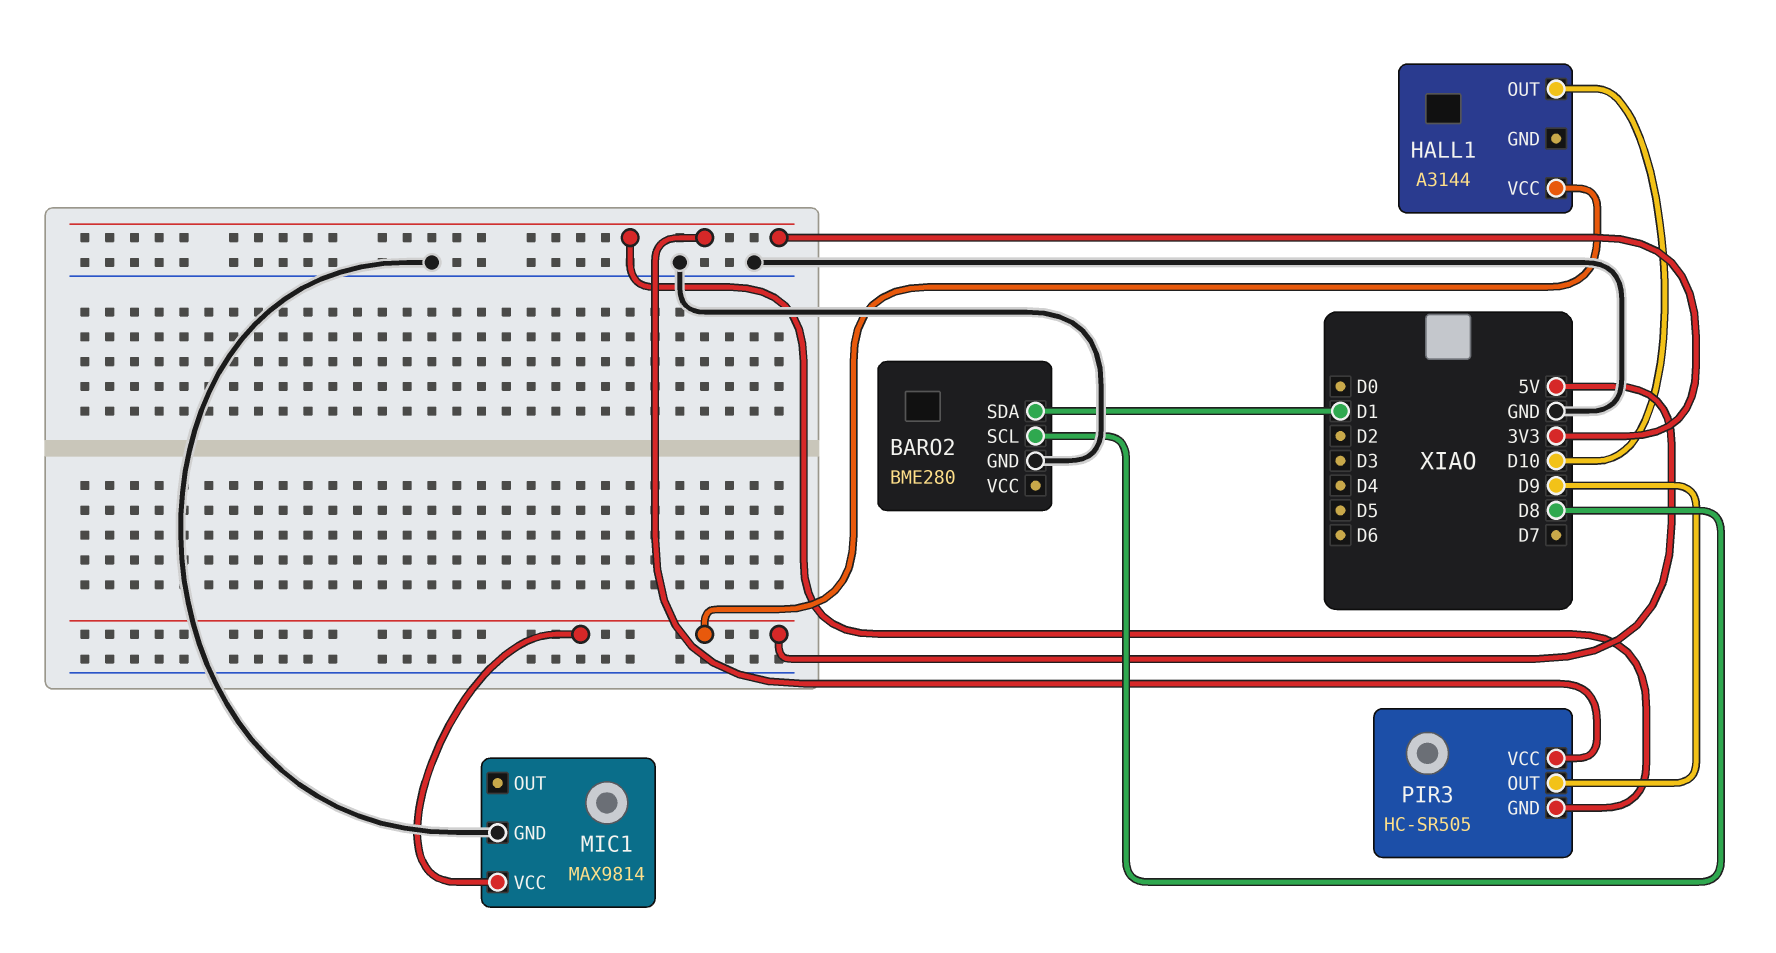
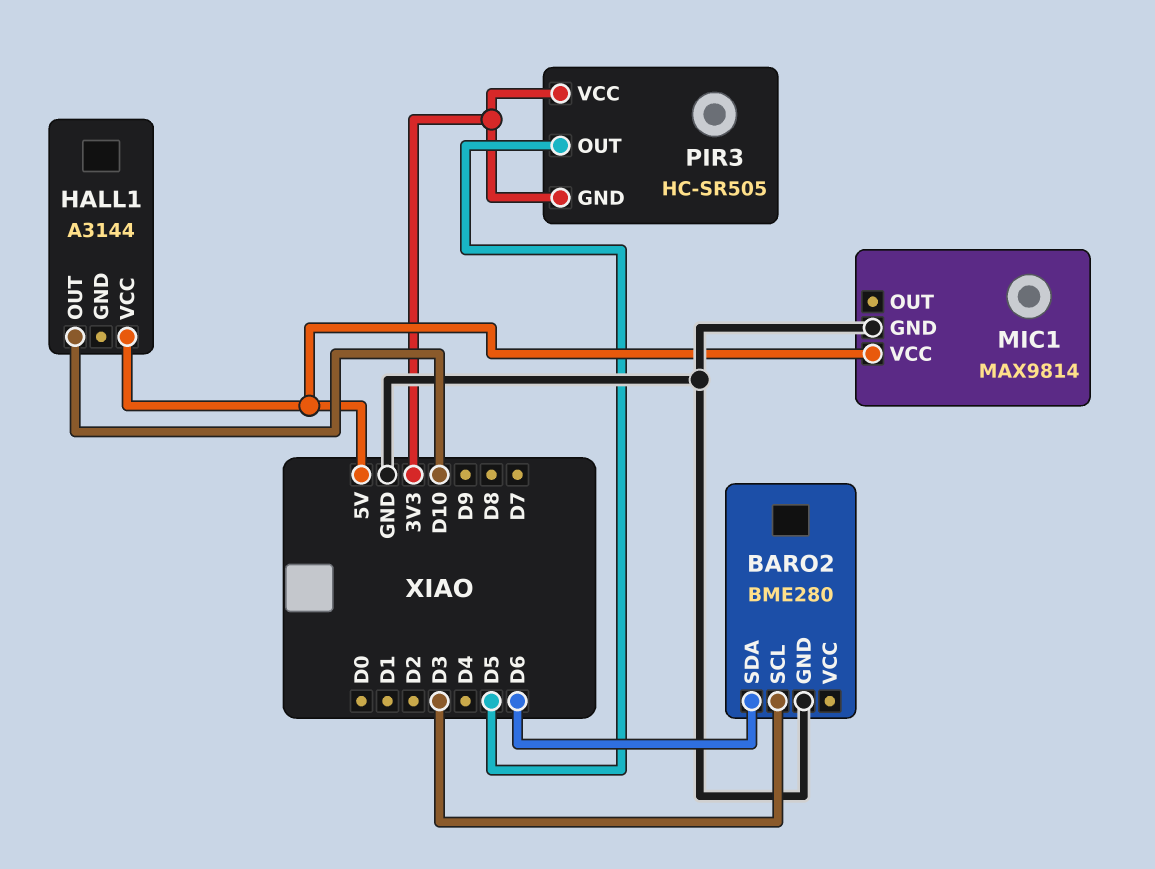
BARO2 pin SCL: D8 -> D3
BARO2 pin SDA: D1 -> D6
PIR3 pin OUT: D9 -> D5

